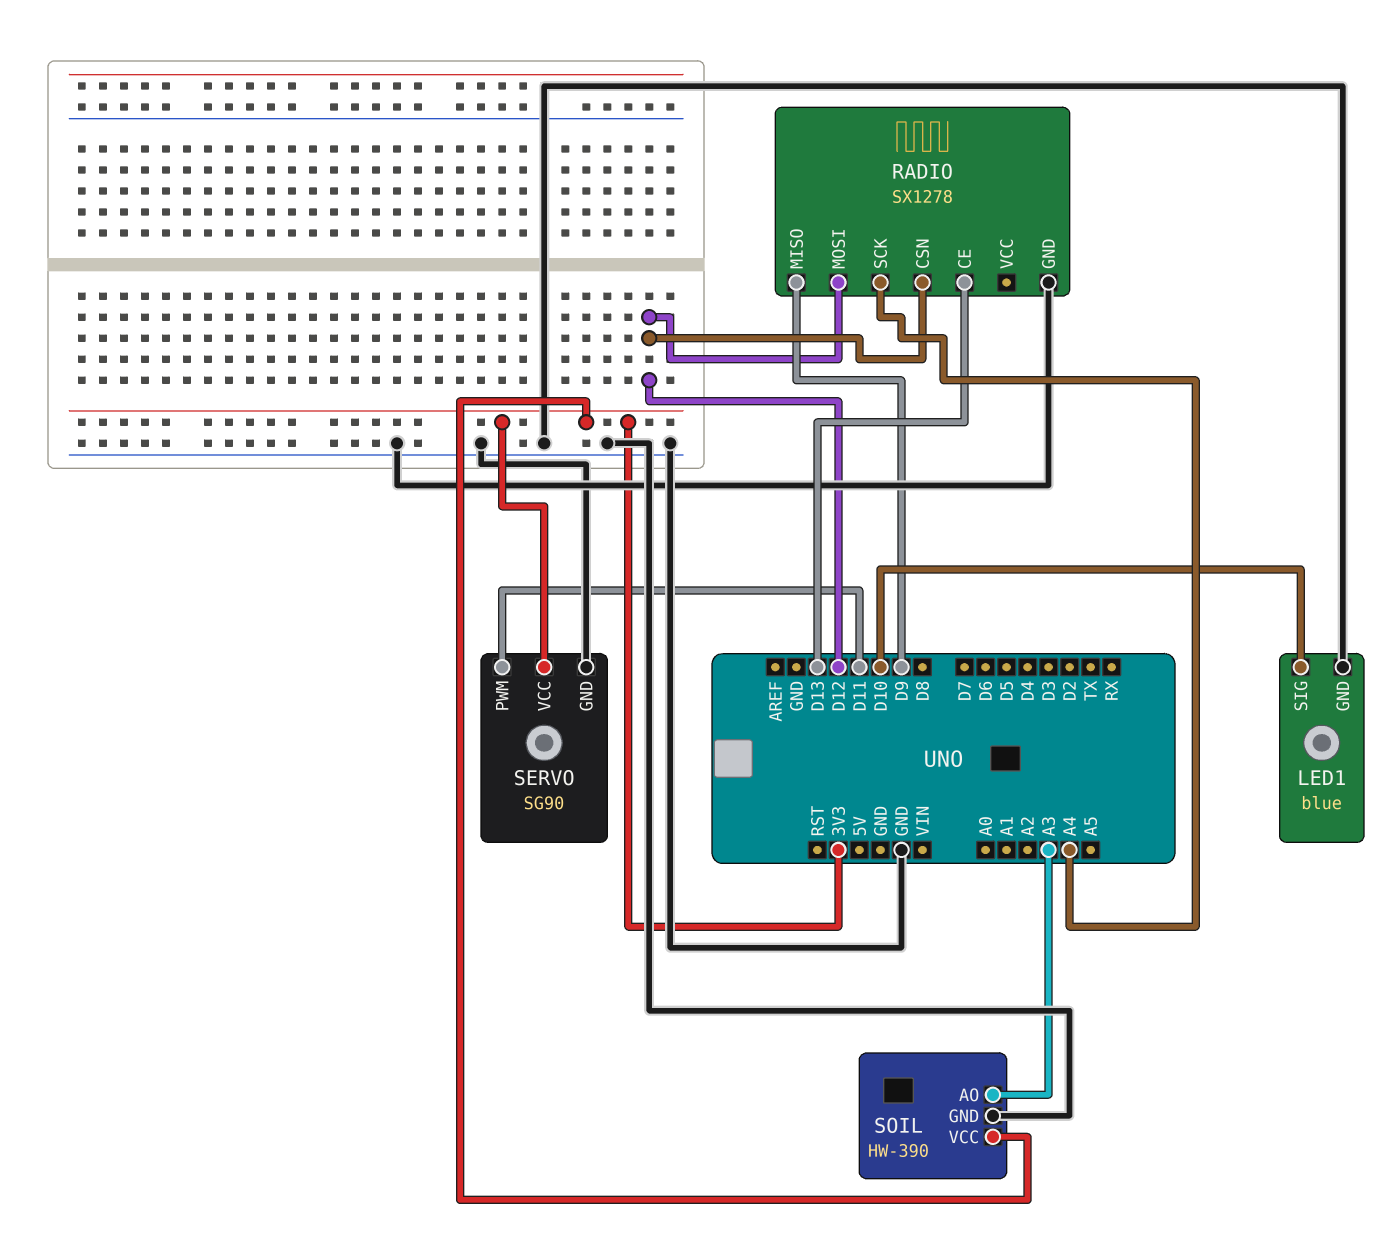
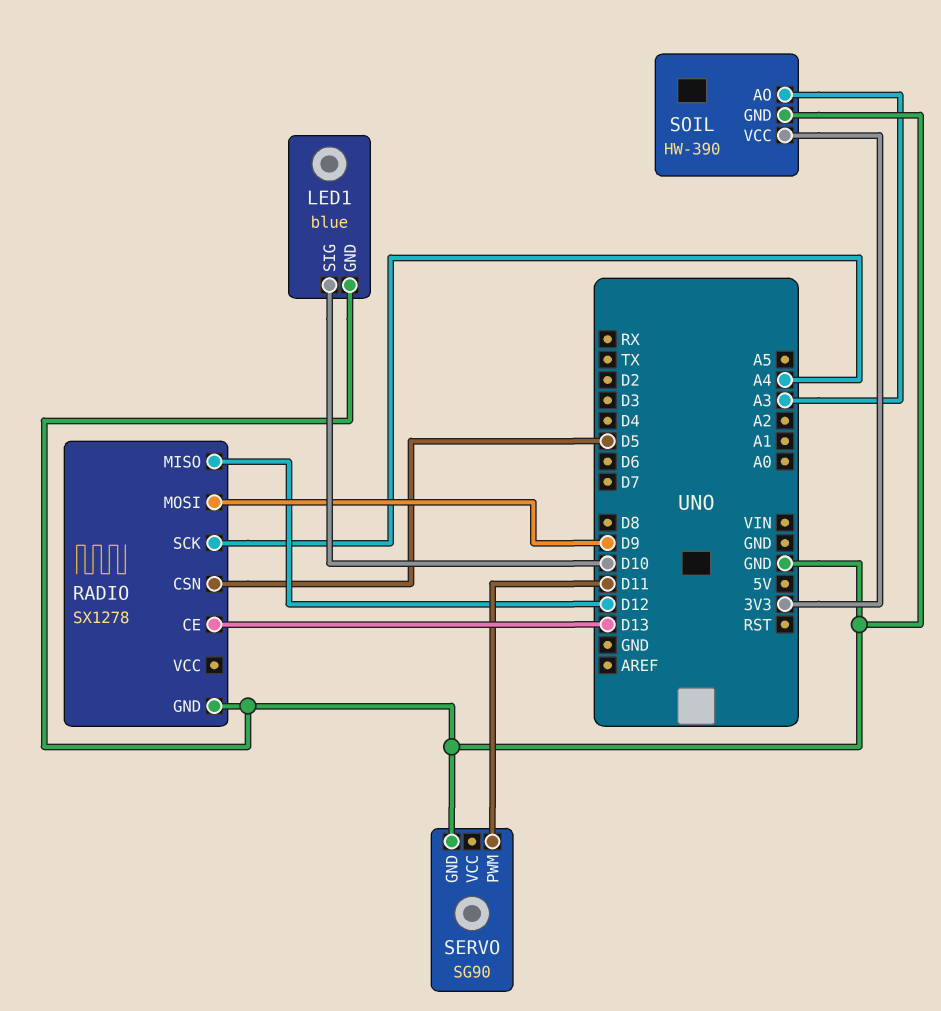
RADIO pin CSN: D12 -> D5
RADIO pin MISO: D9 -> D12
RADIO pin MOSI: D12 -> D9
SERVO pin VCC: 3V3 -> none

